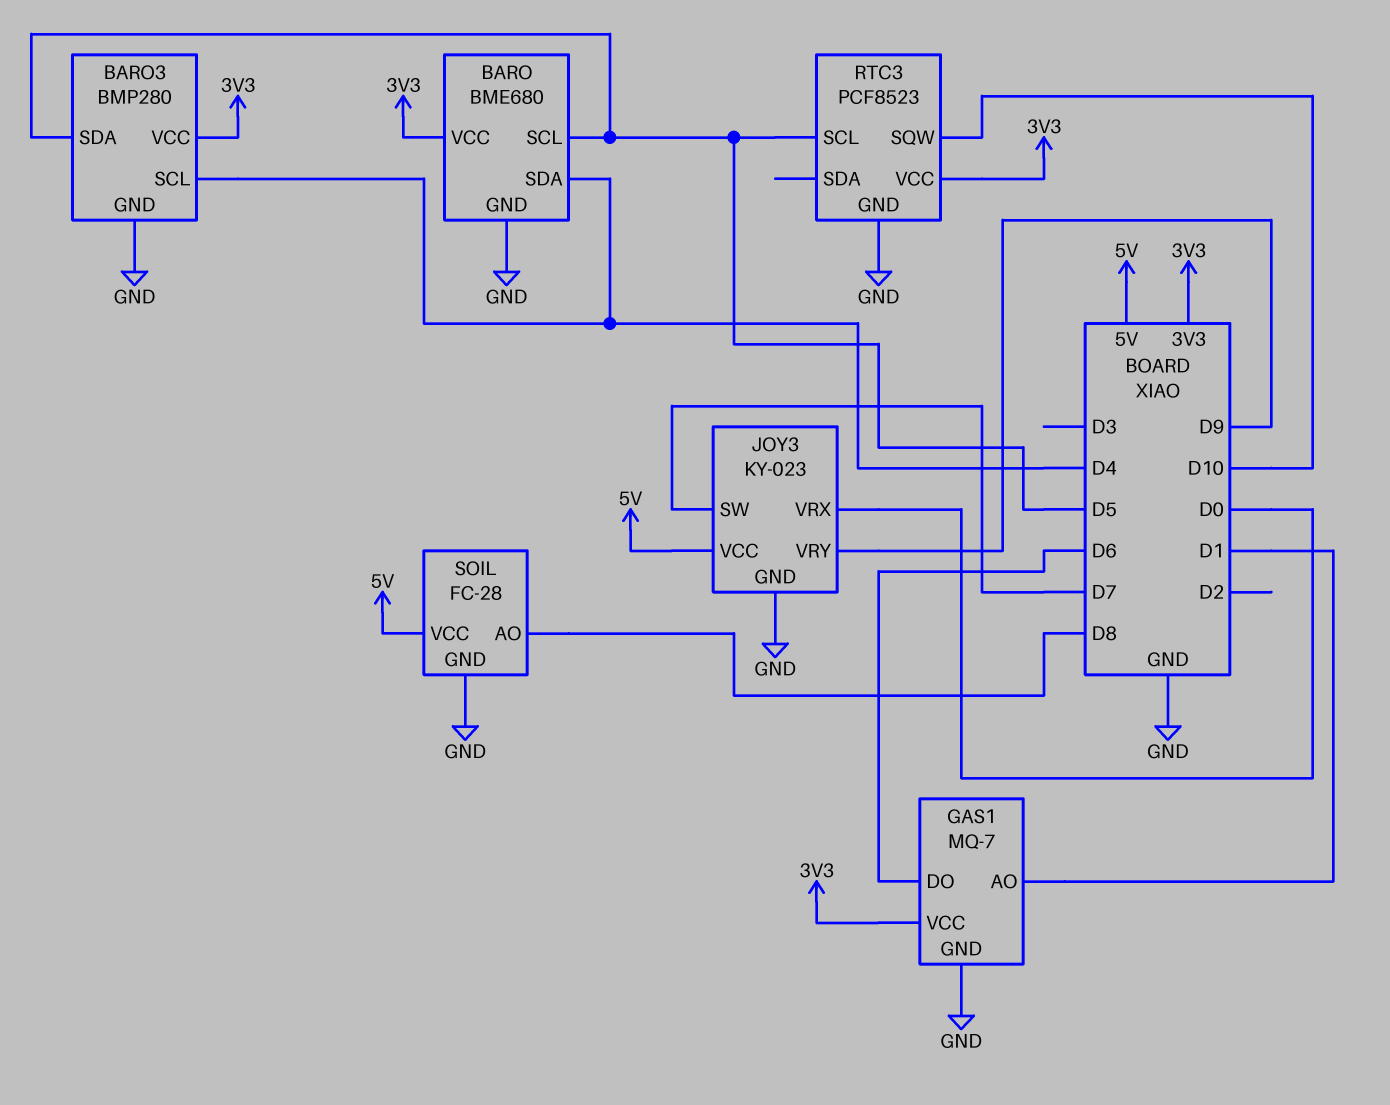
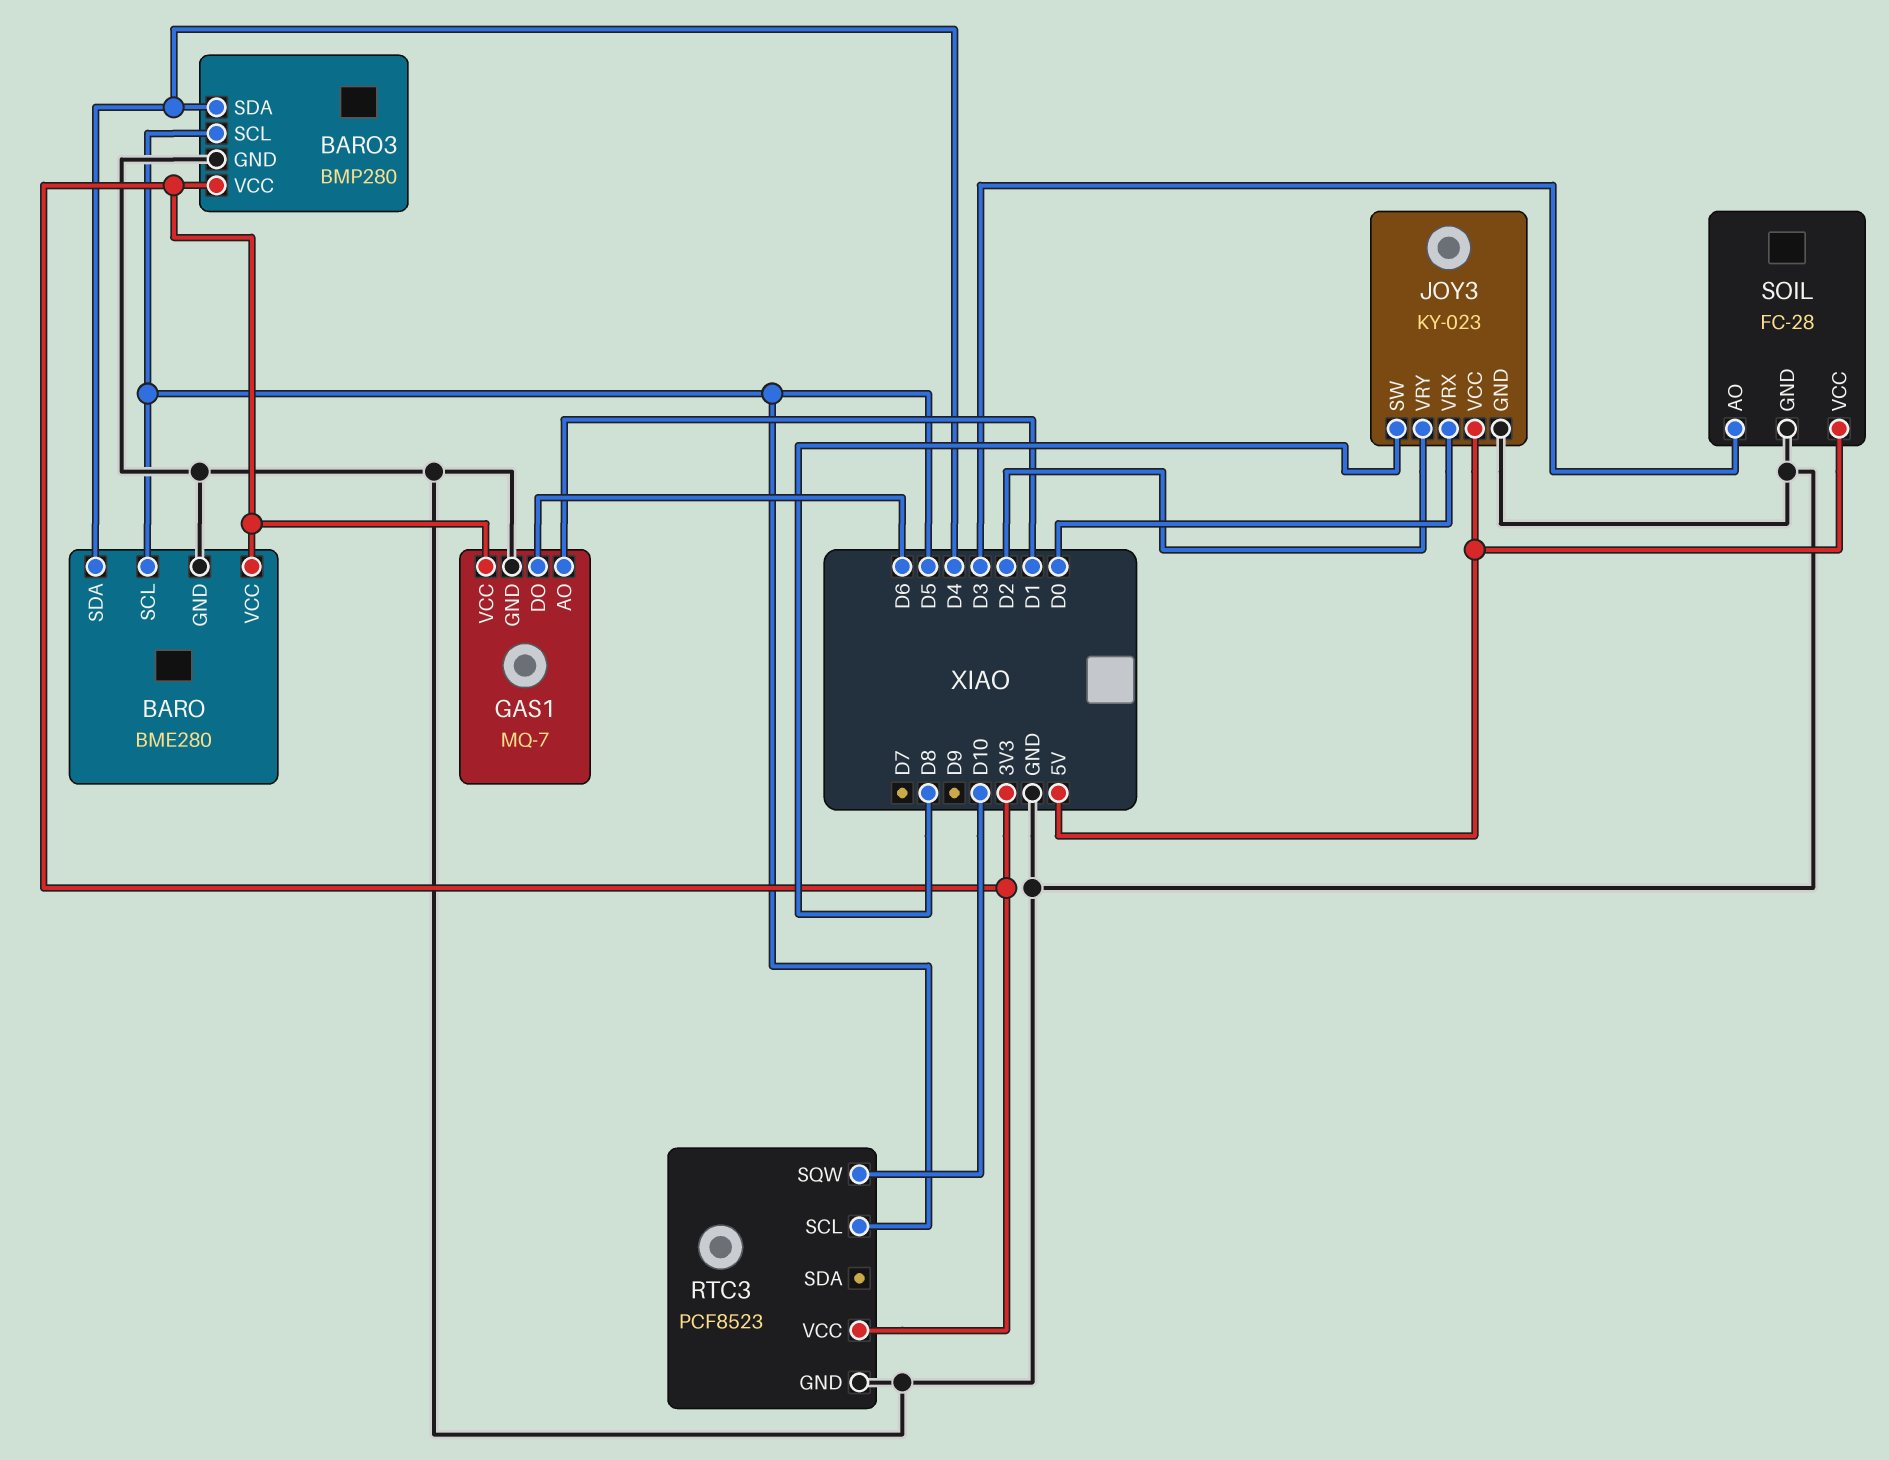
BARO: BME680 -> BME280
BARO3 pin SCL: D4 -> D5
BARO3 pin SDA: D5 -> D4
JOY3 pin SW: D7 -> D8
JOY3 pin VRY: D9 -> D2
SOIL pin AO: D8 -> D3

